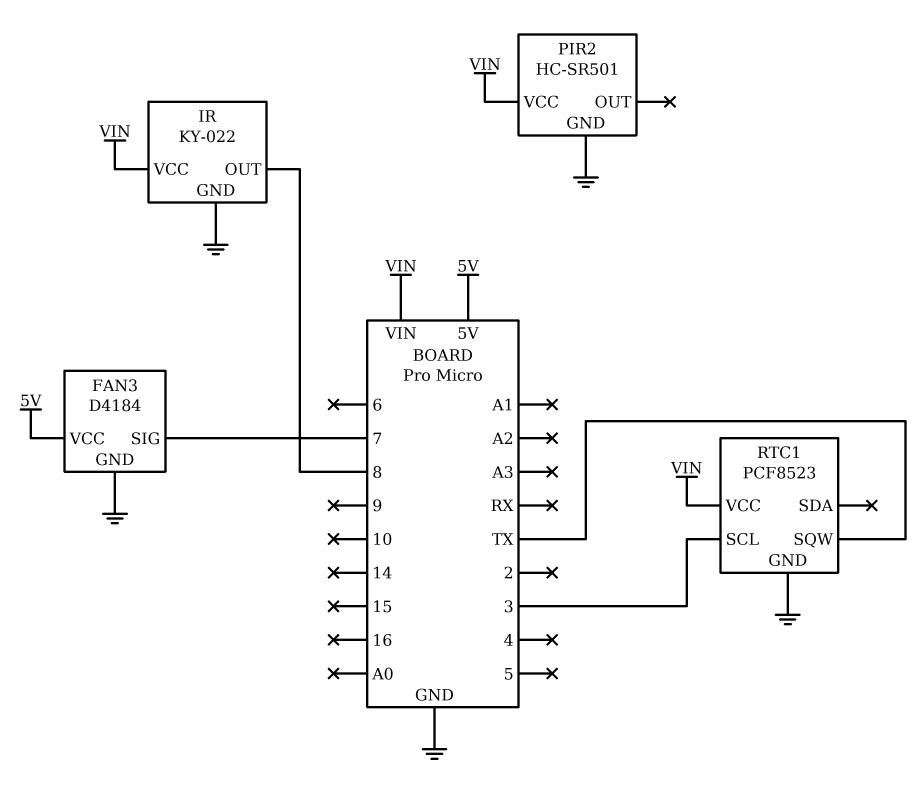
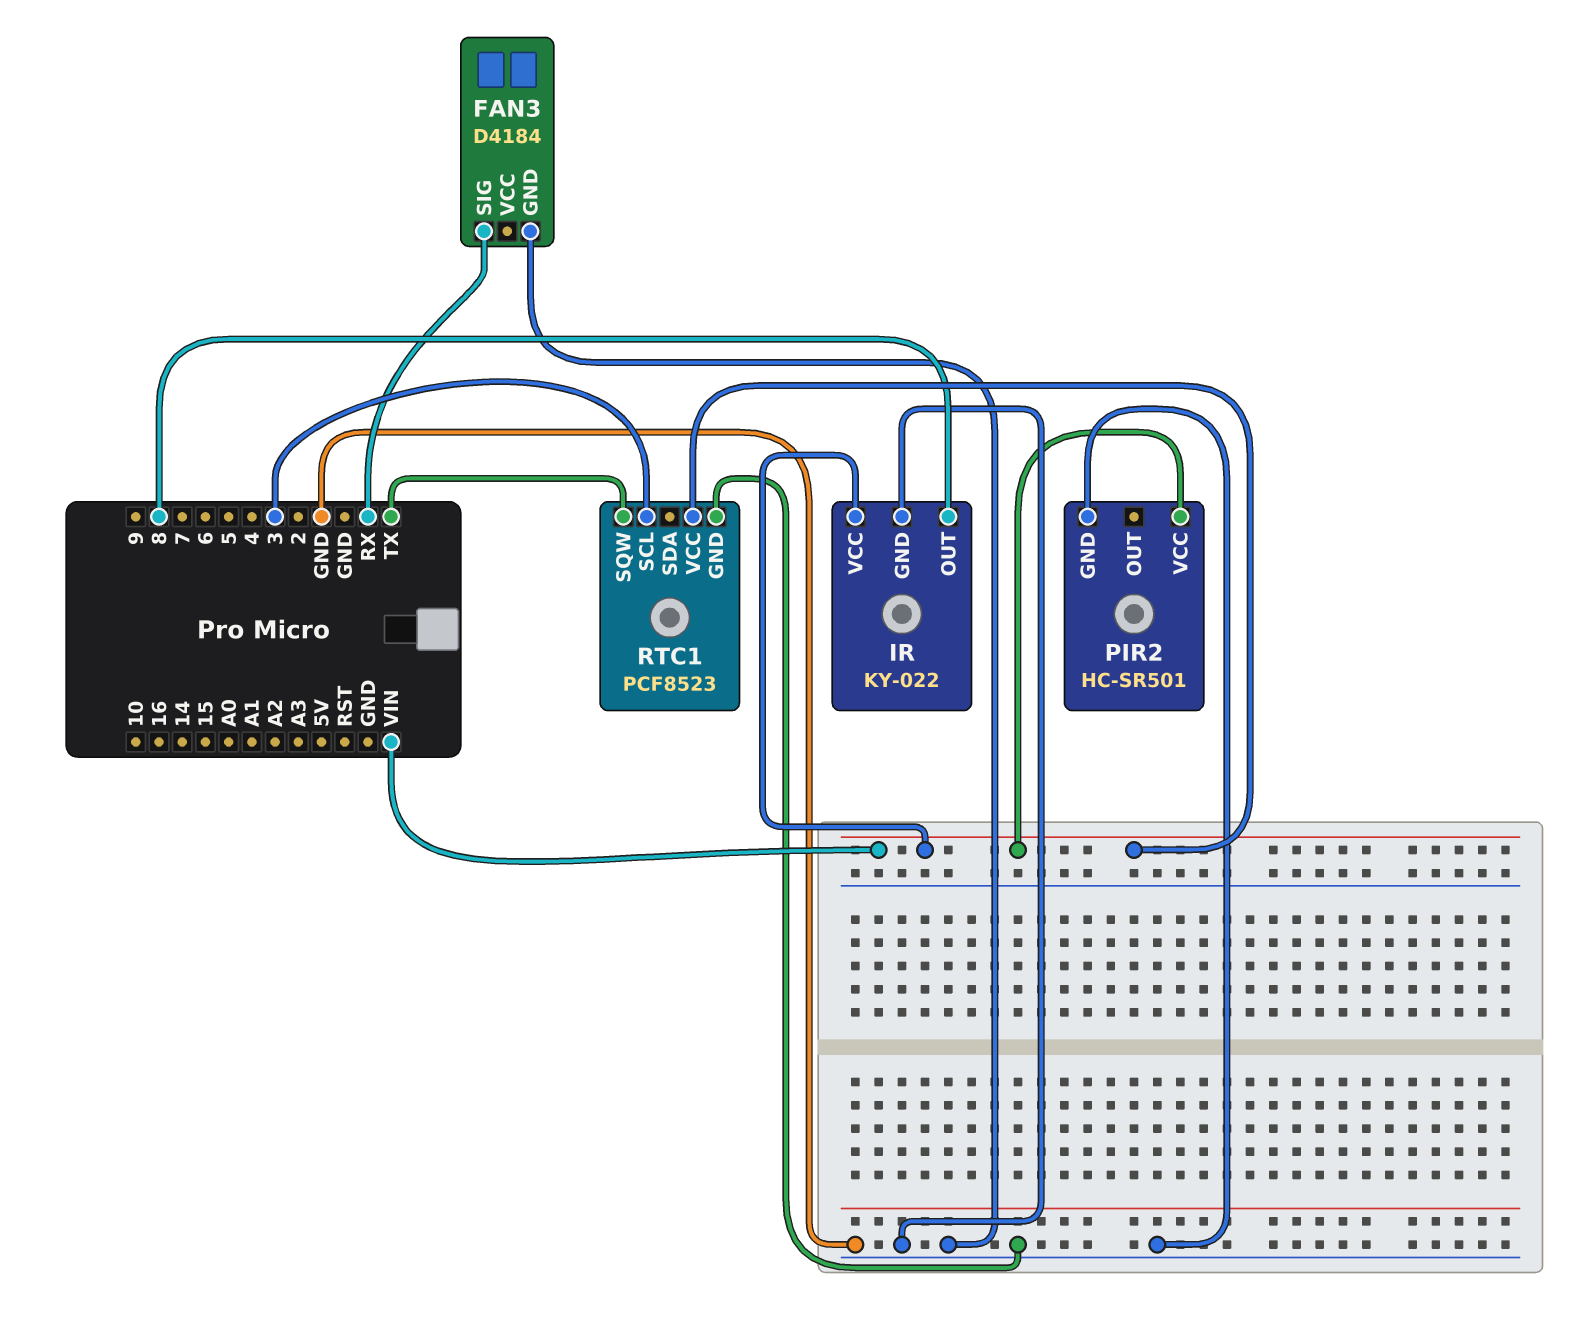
FAN3 pin SIG: 7 -> RX
FAN3 pin VCC: 5V -> none

